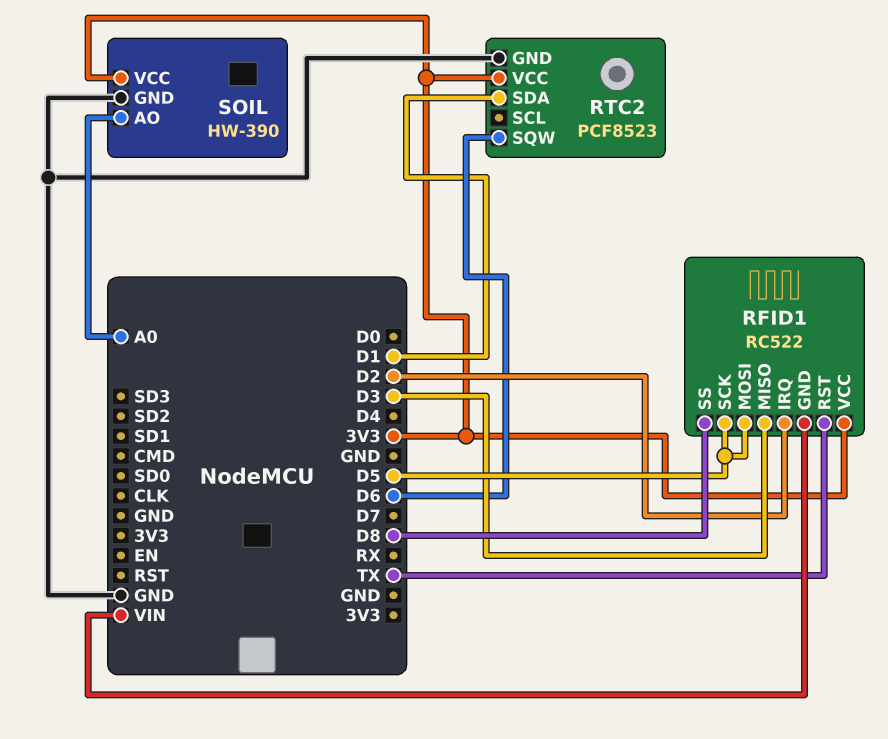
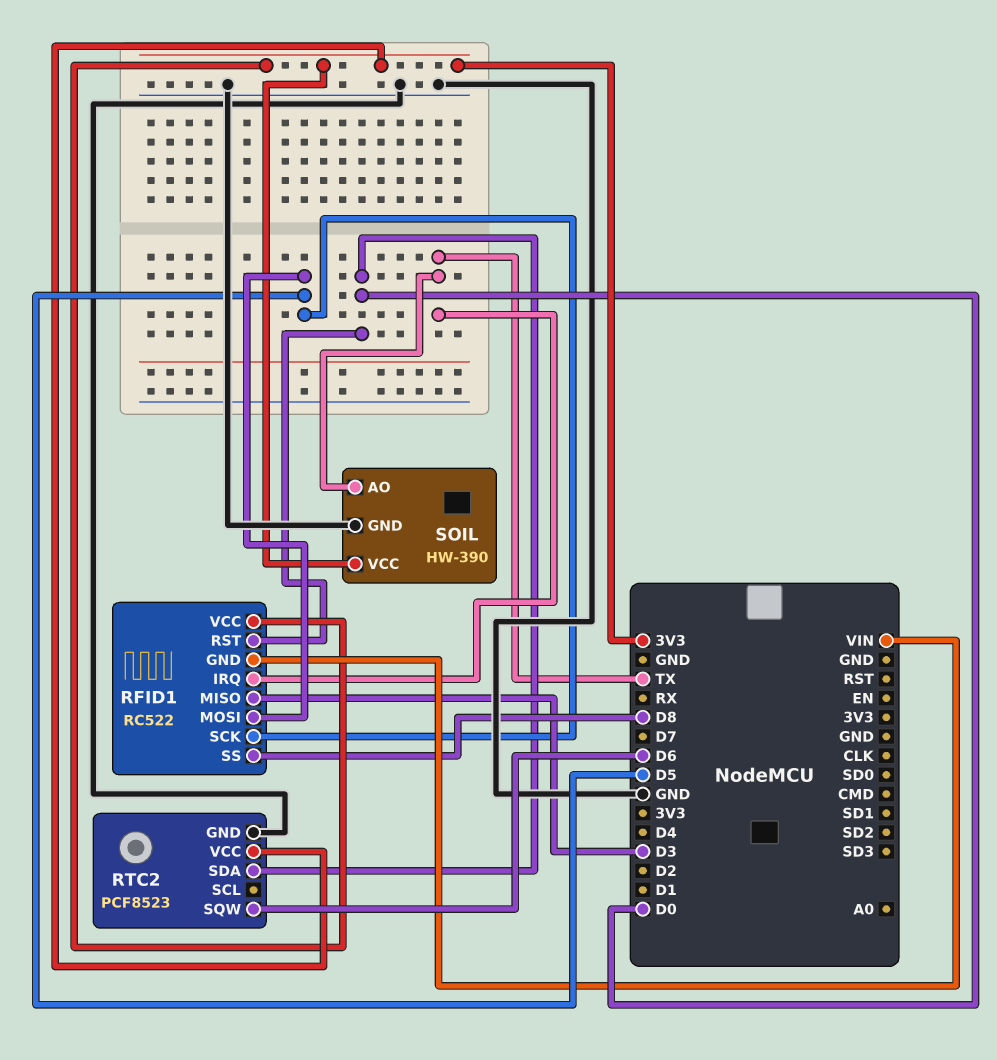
RFID1 pin IRQ: D2 -> TX
RFID1 pin RST: TX -> D0
RTC2 pin SDA: D1 -> D0
SOIL pin AO: A0 -> TX

